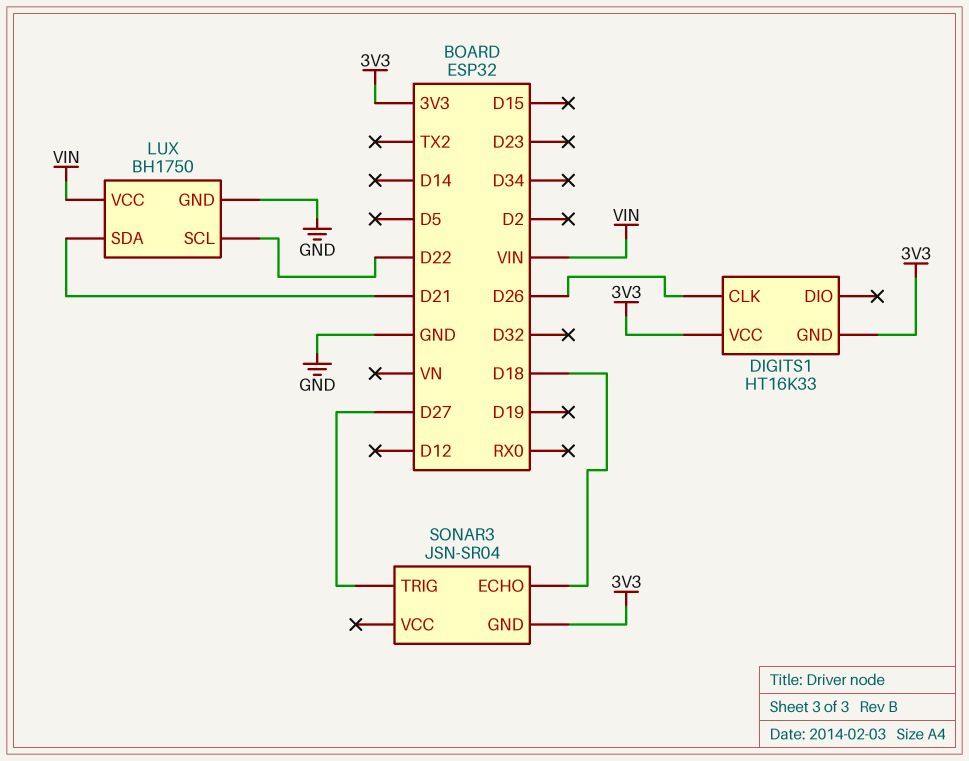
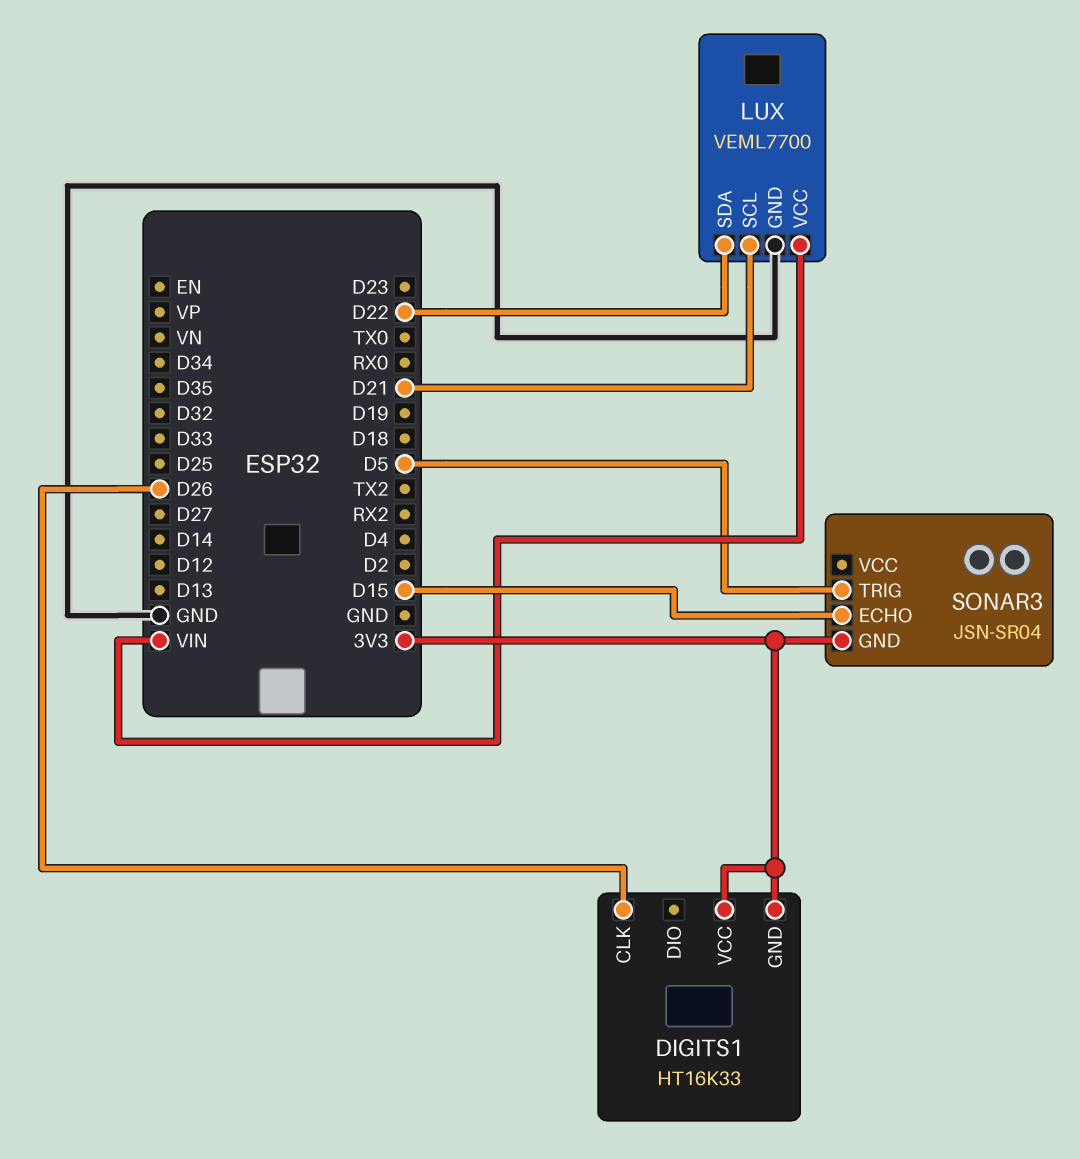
LUX: BH1750 -> VEML7700
LUX pin SCL: D22 -> D21
LUX pin SDA: D21 -> D22
SONAR3 pin ECHO: D18 -> D15
SONAR3 pin TRIG: D27 -> D5

